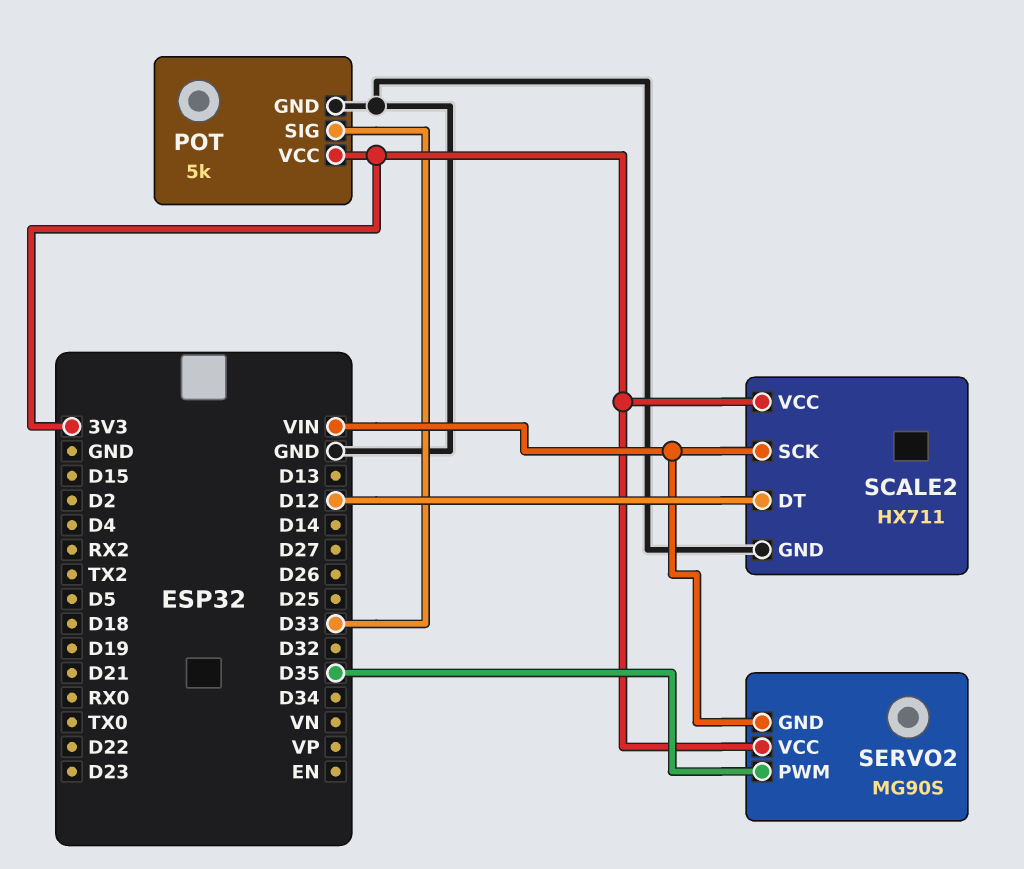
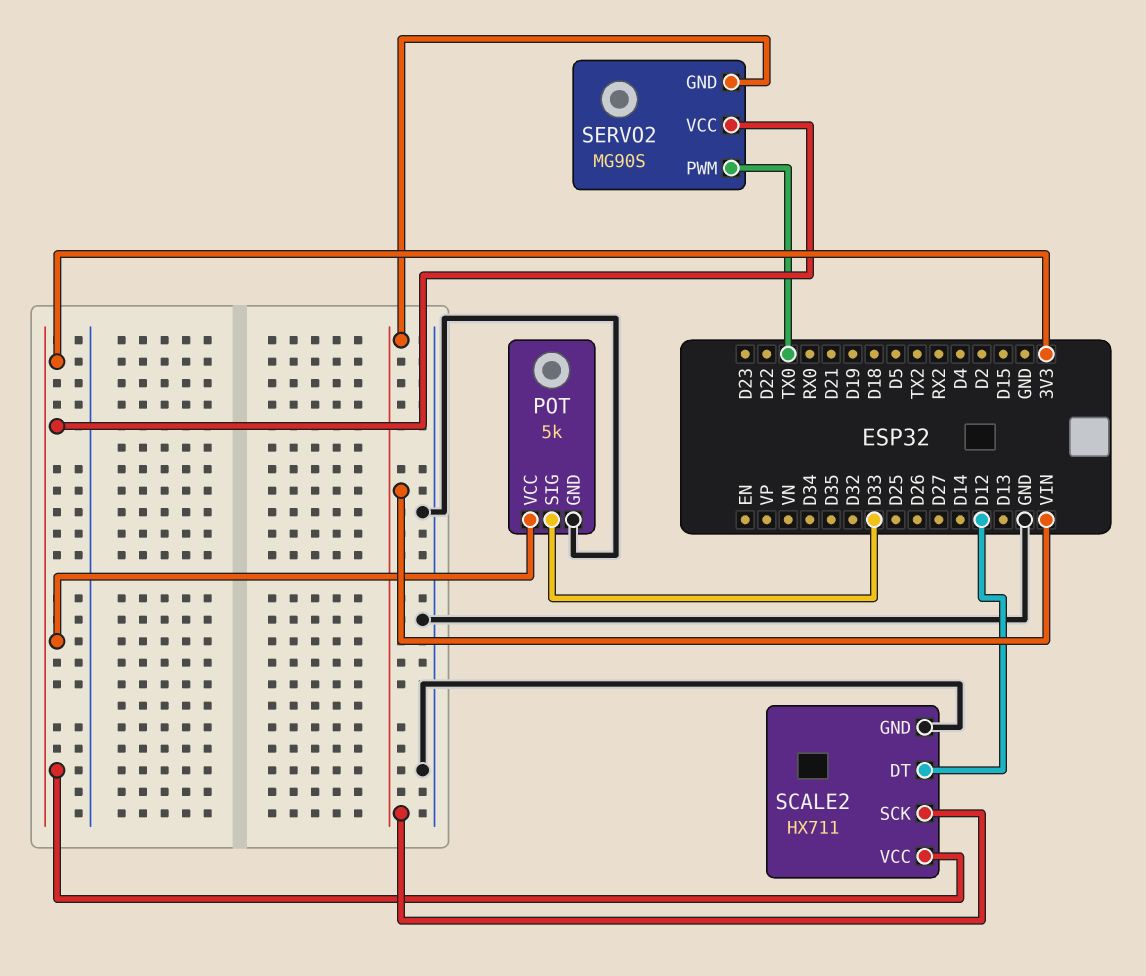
SERVO2 pin PWM: D35 -> TX0

